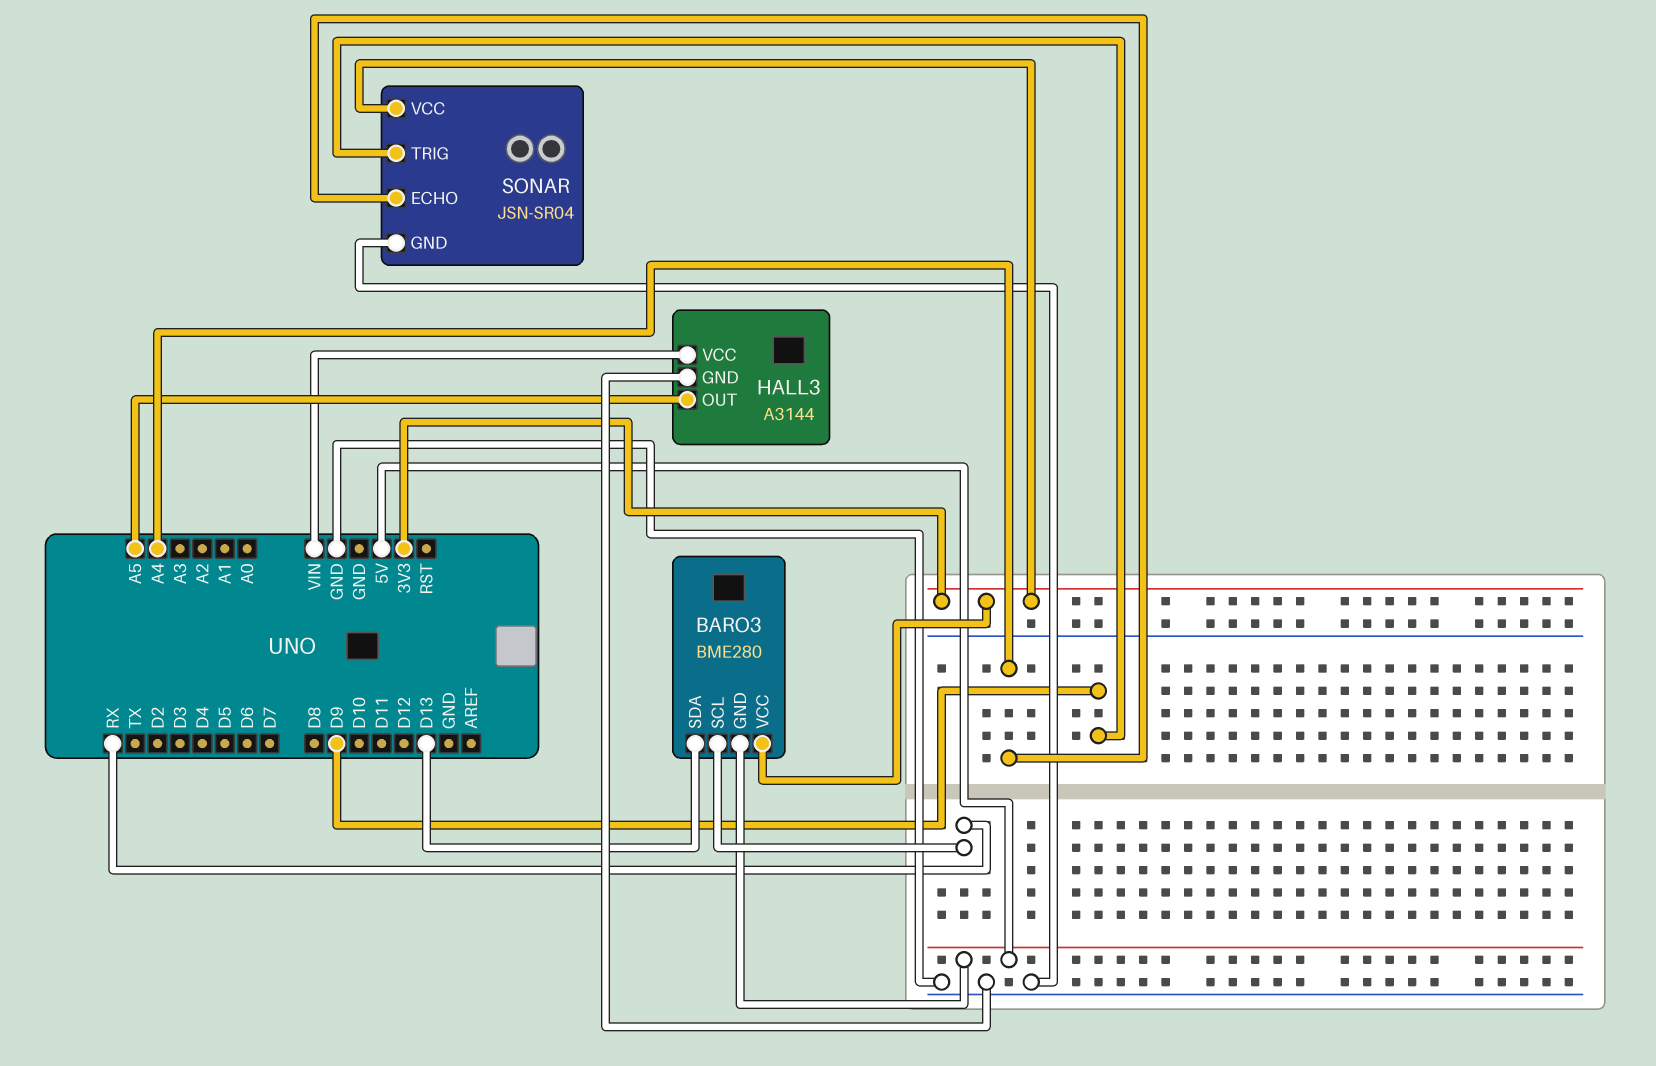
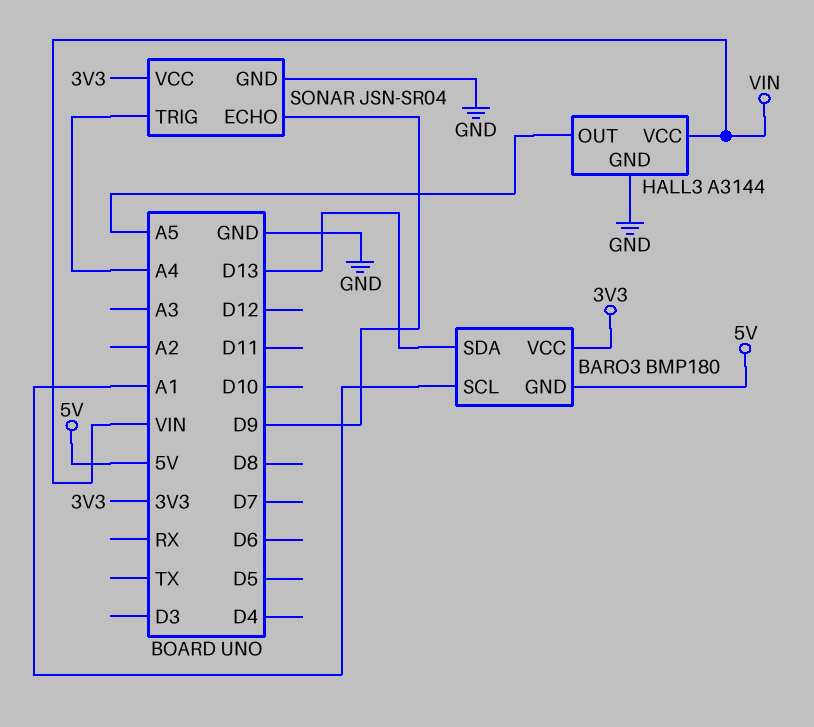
BARO3: BME280 -> BMP180
BARO3 pin SCL: RX -> A1
SONAR pin ECHO: A4 -> D9
SONAR pin TRIG: D9 -> A4

